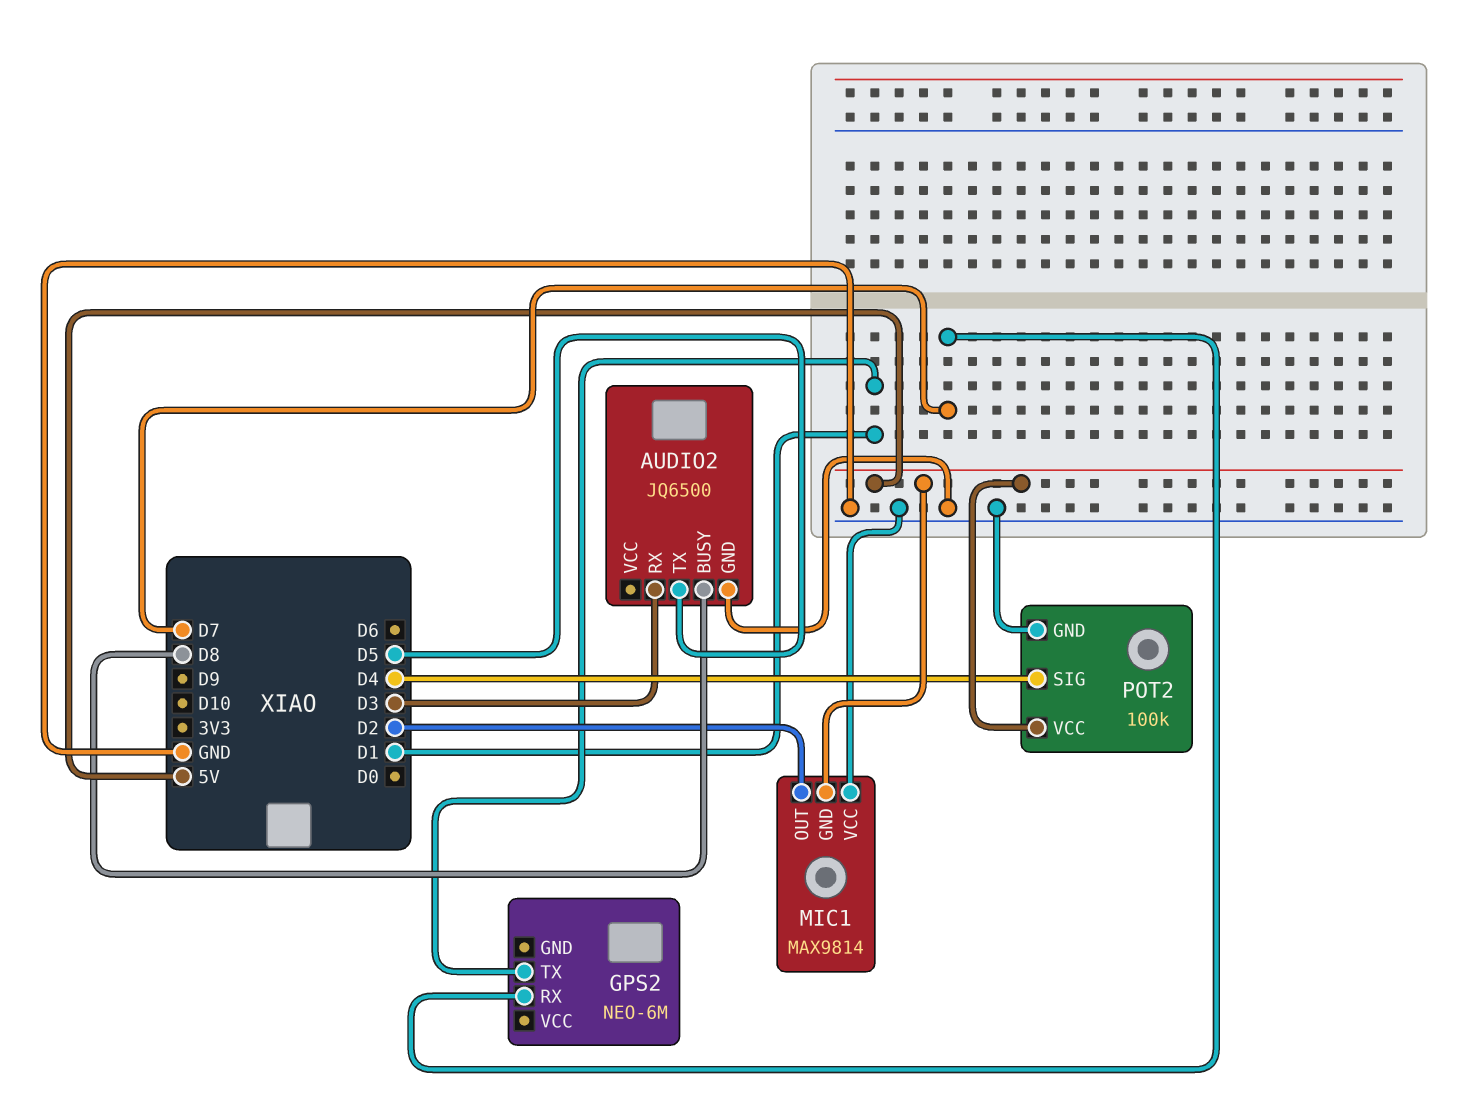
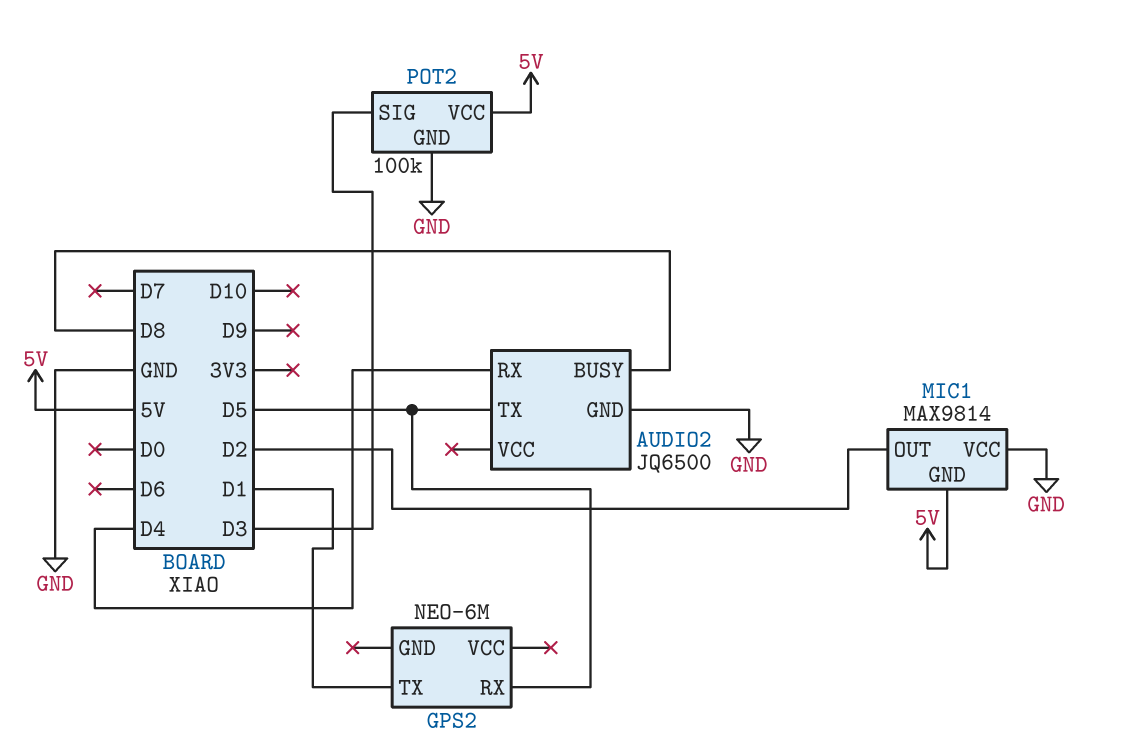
AUDIO2 pin RX: D3 -> D4
GPS2 pin RX: D7 -> D5
POT2 pin SIG: D4 -> D3

